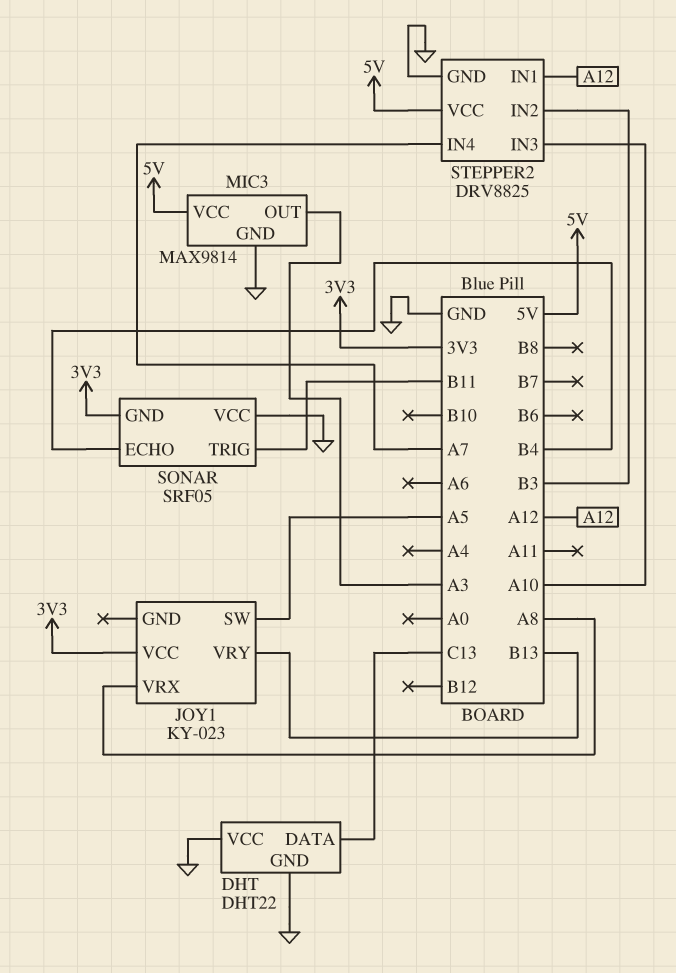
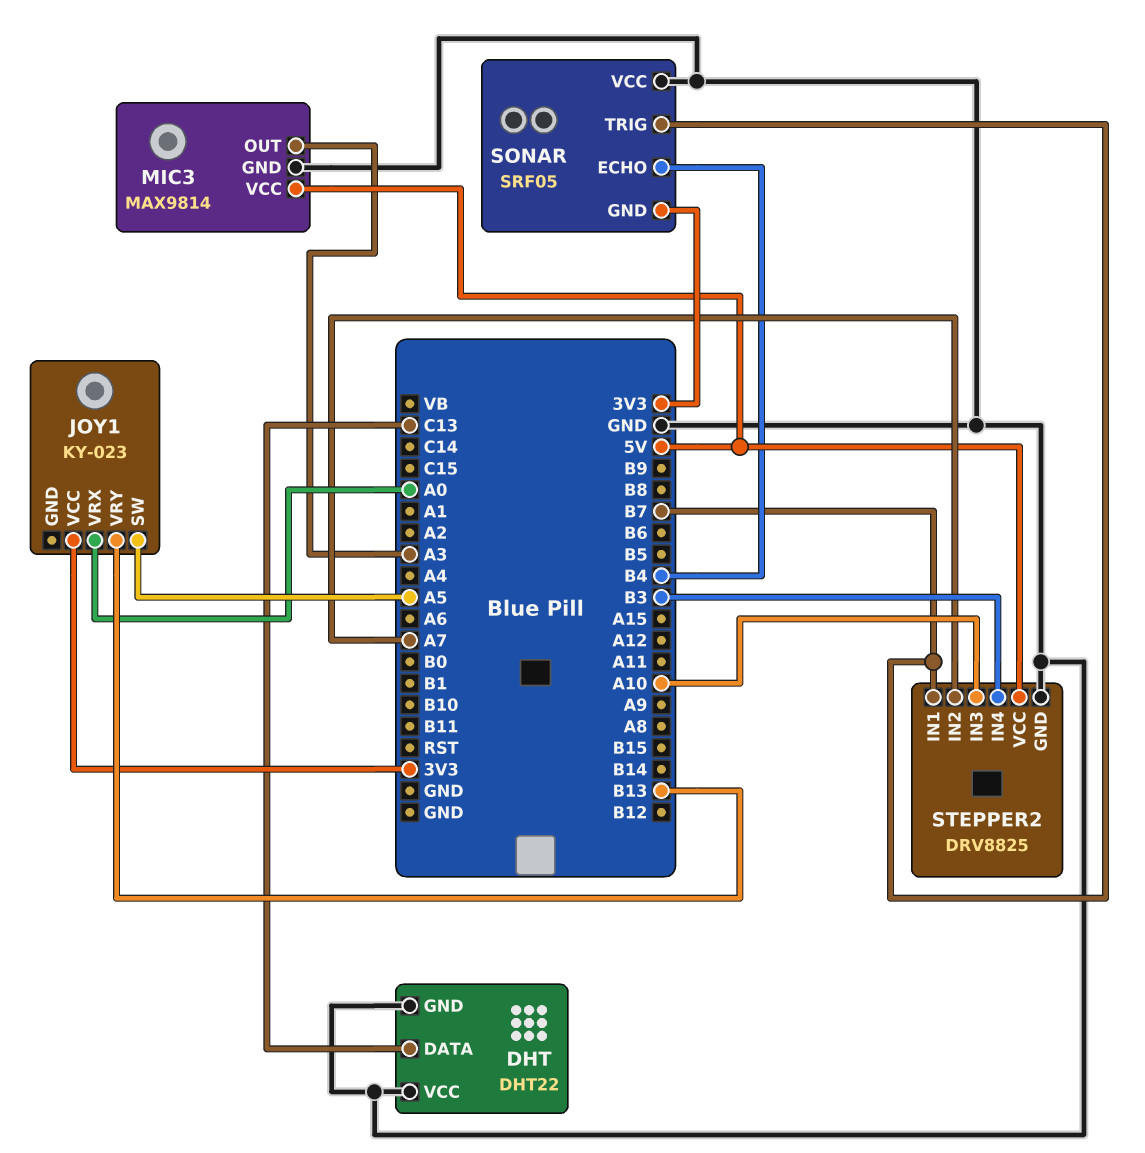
JOY1 pin VRX: A8 -> A0
SONAR pin TRIG: B11 -> B7
STEPPER2 pin IN1: A12 -> B7
STEPPER2 pin IN2: B3 -> A7
STEPPER2 pin IN4: A7 -> B3

